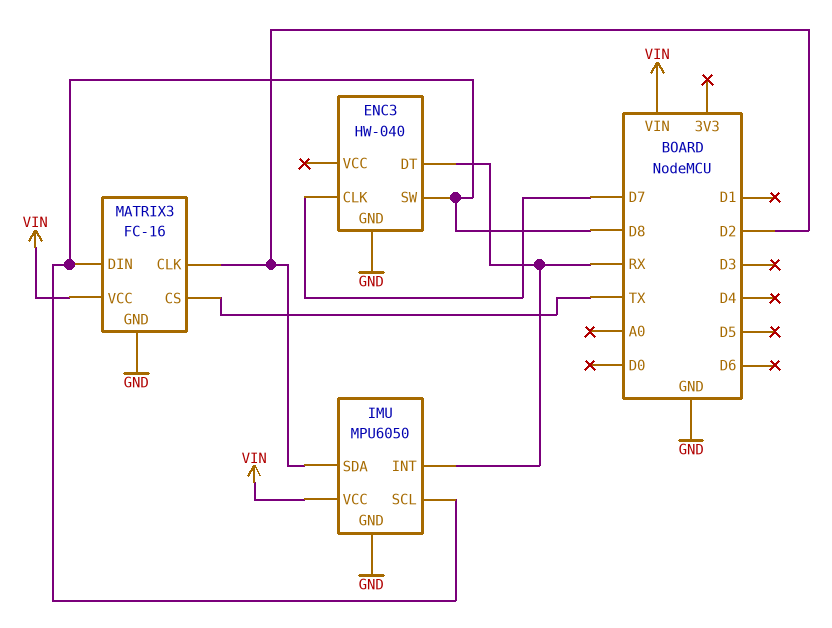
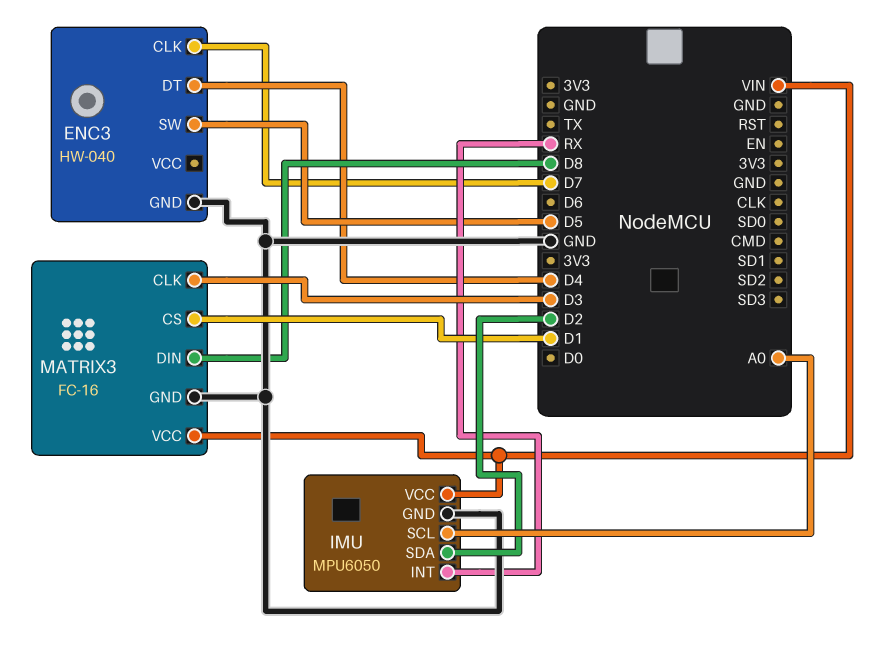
ENC3 pin DT: RX -> D4
ENC3 pin SW: D8 -> D5
IMU pin SCL: D8 -> A0
MATRIX3 pin CLK: D2 -> D3
MATRIX3 pin CS: TX -> D1

